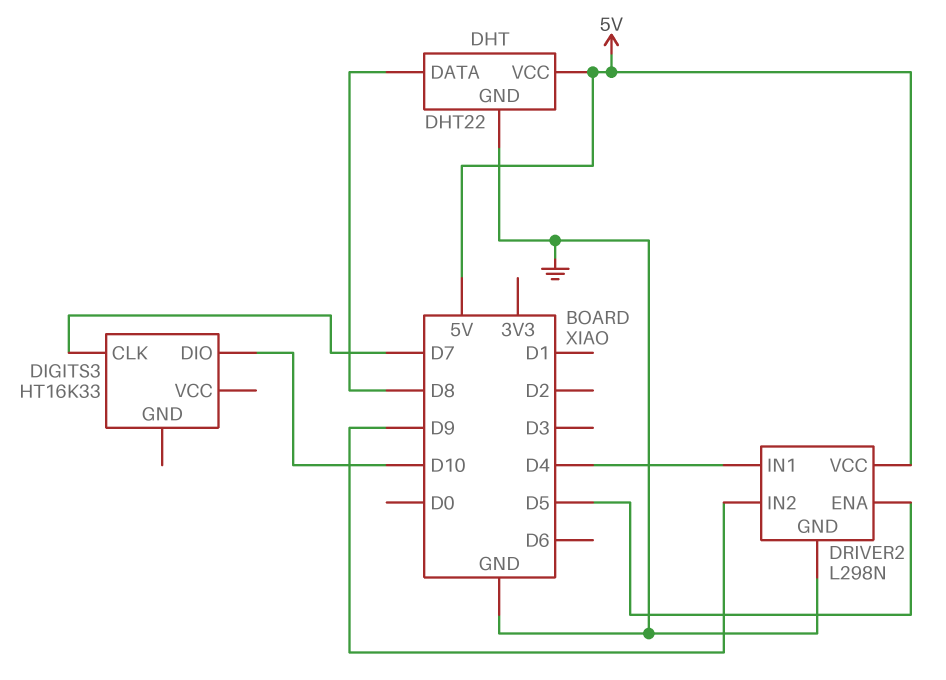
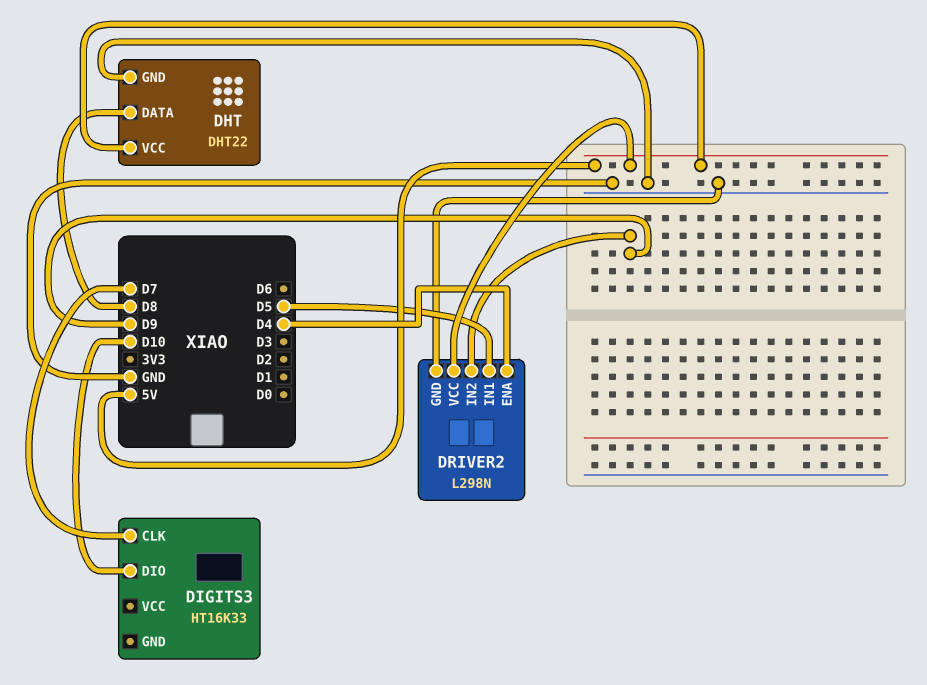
DRIVER2 pin ENA: D5 -> D4
DRIVER2 pin IN1: D4 -> D5

